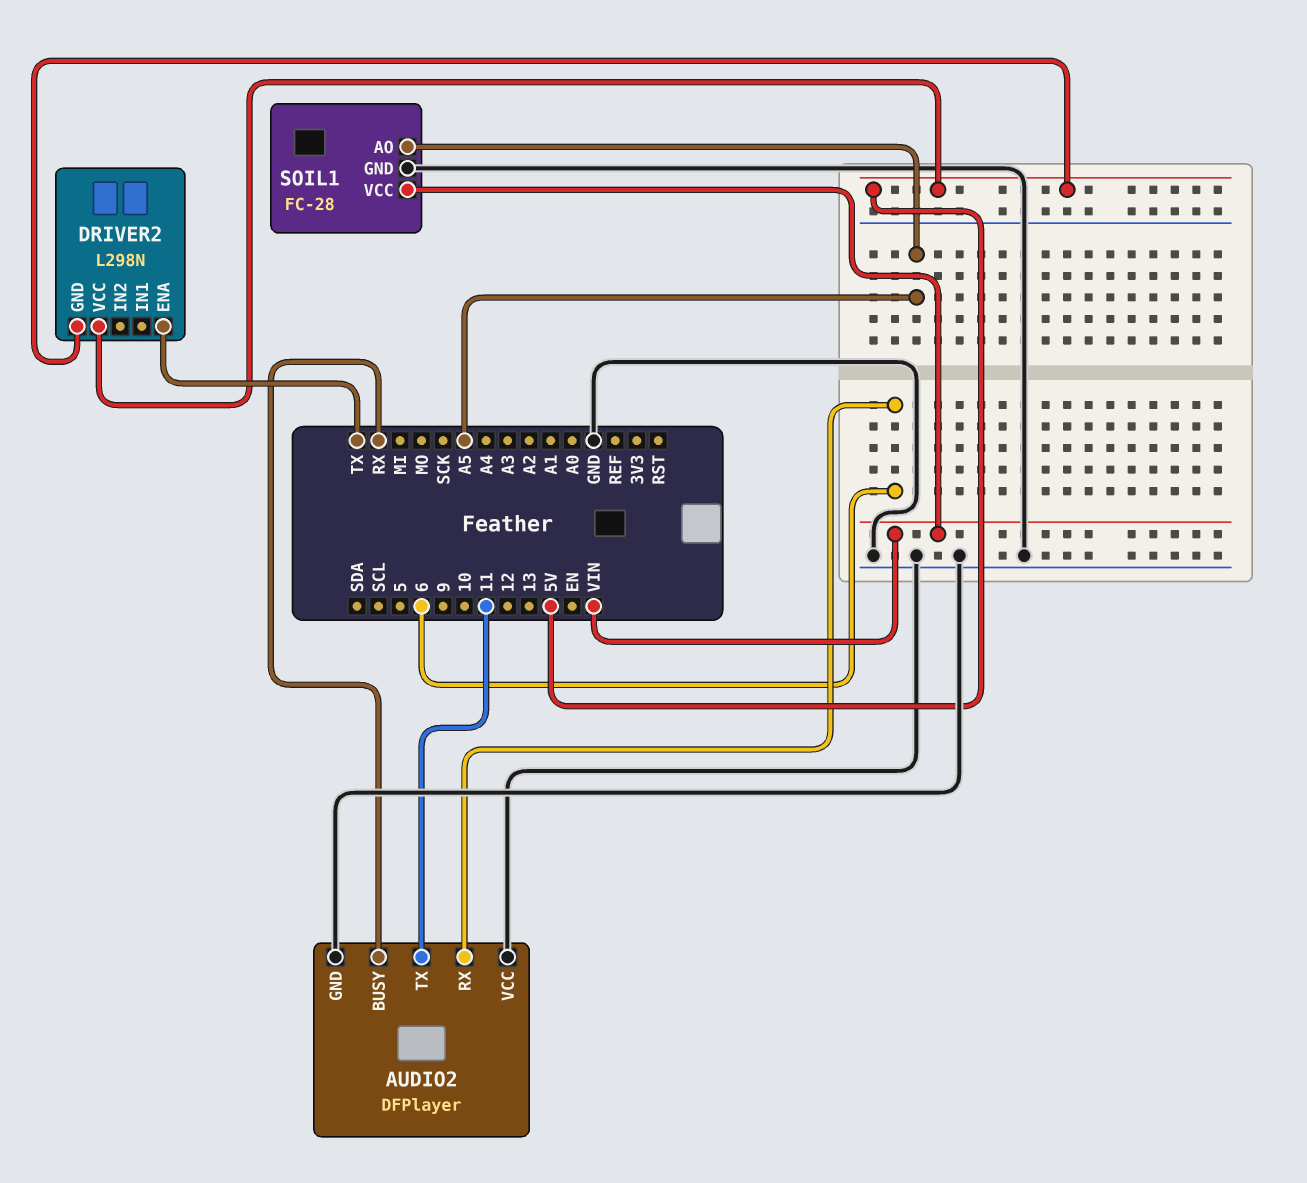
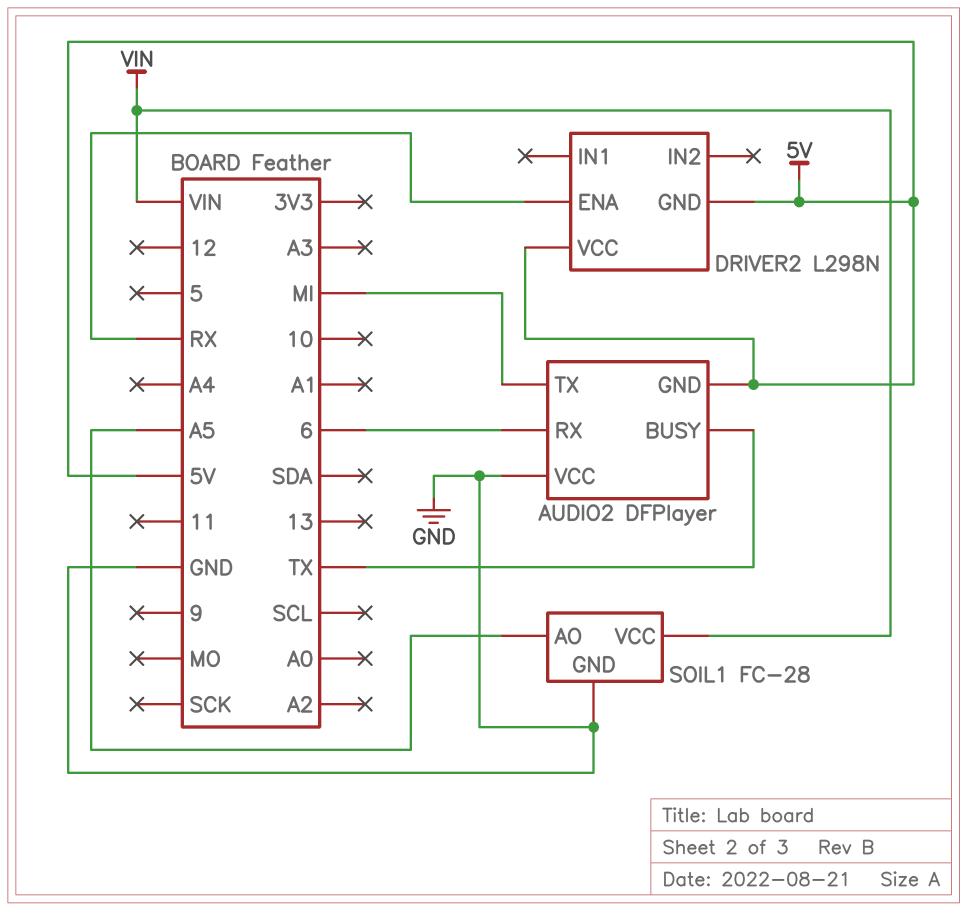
AUDIO2 pin BUSY: RX -> TX
AUDIO2 pin GND: GND -> 5V
AUDIO2 pin TX: 11 -> MI
DRIVER2 pin ENA: TX -> RX

